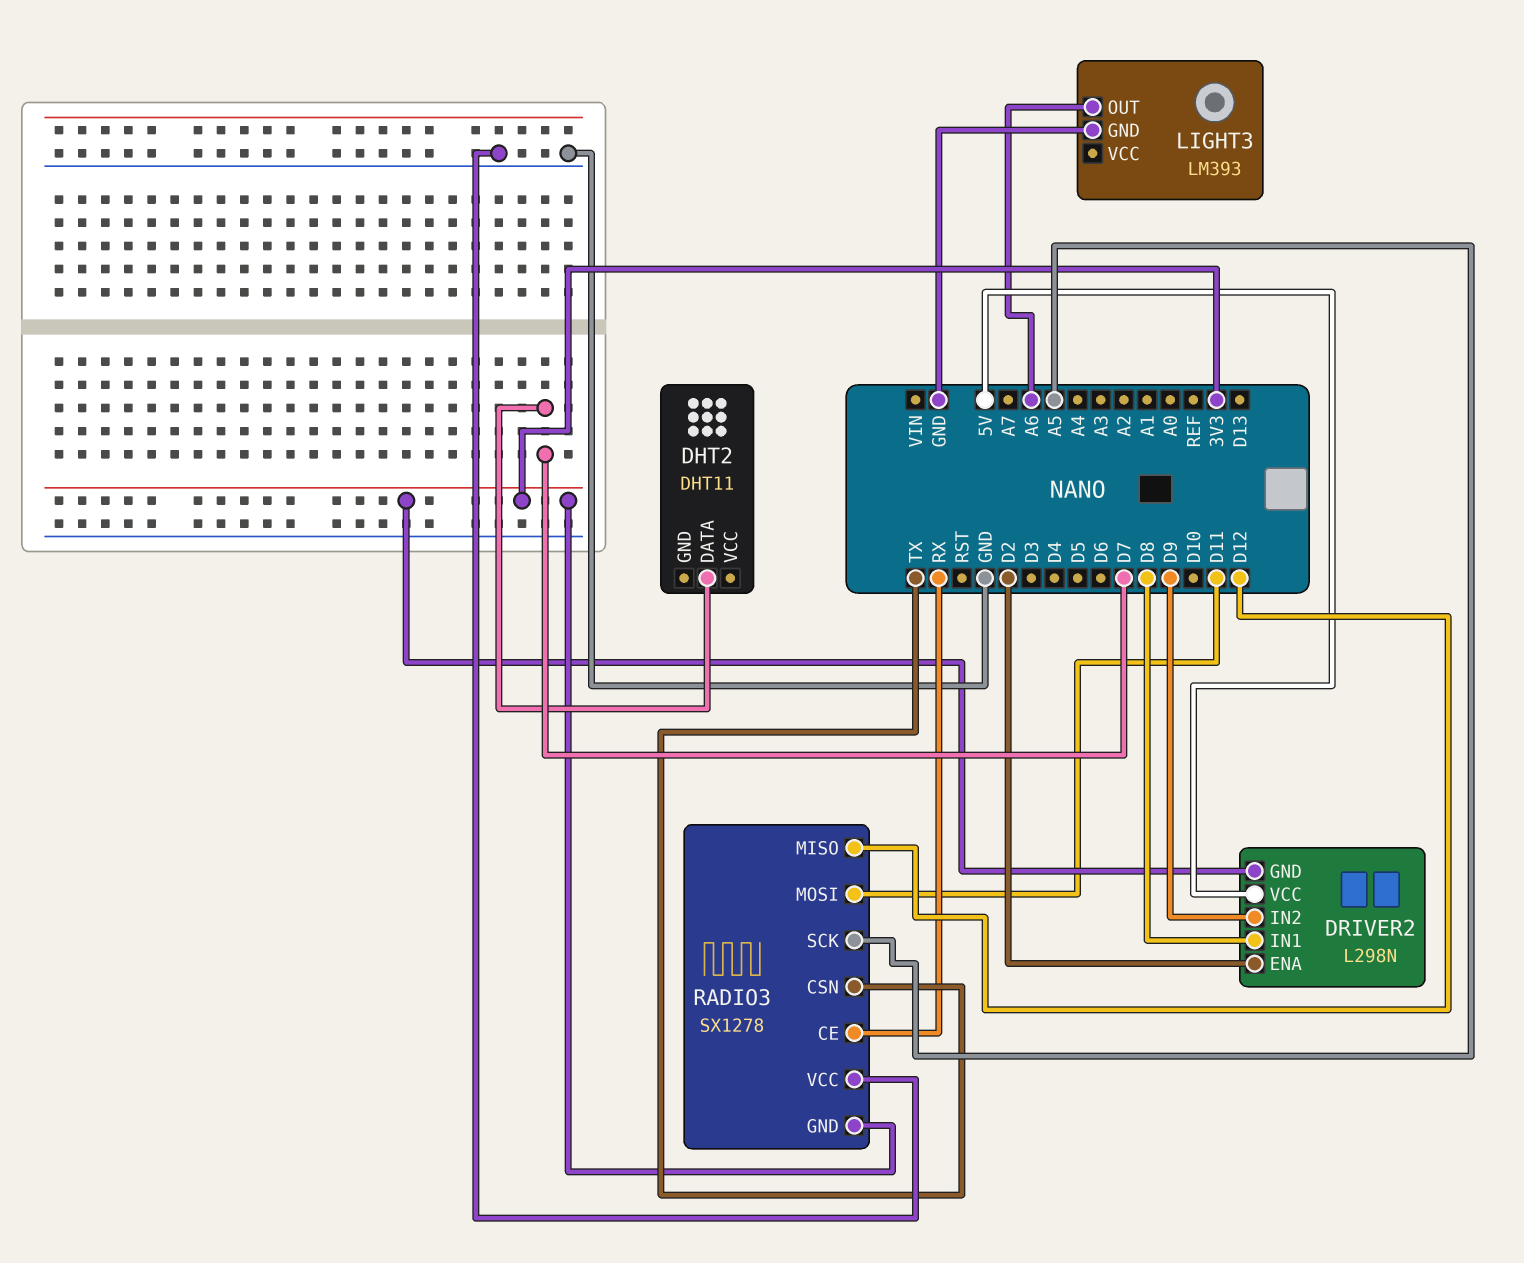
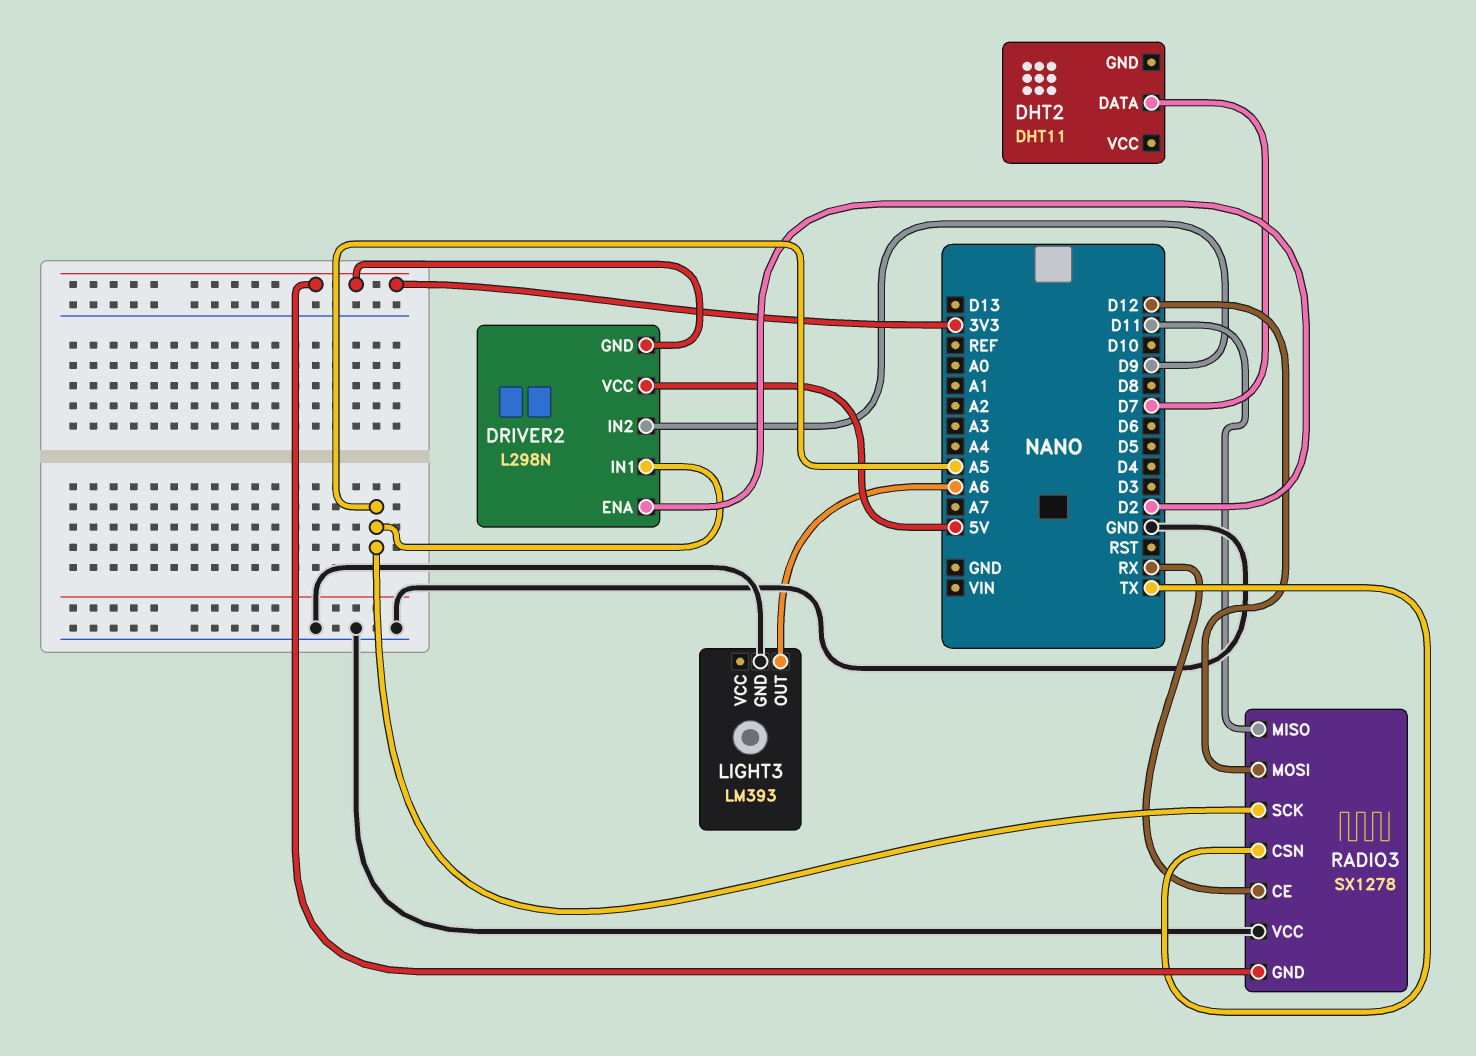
DRIVER2 pin IN1: D8 -> A5
RADIO3 pin MISO: D12 -> D11
RADIO3 pin MOSI: D11 -> D12

